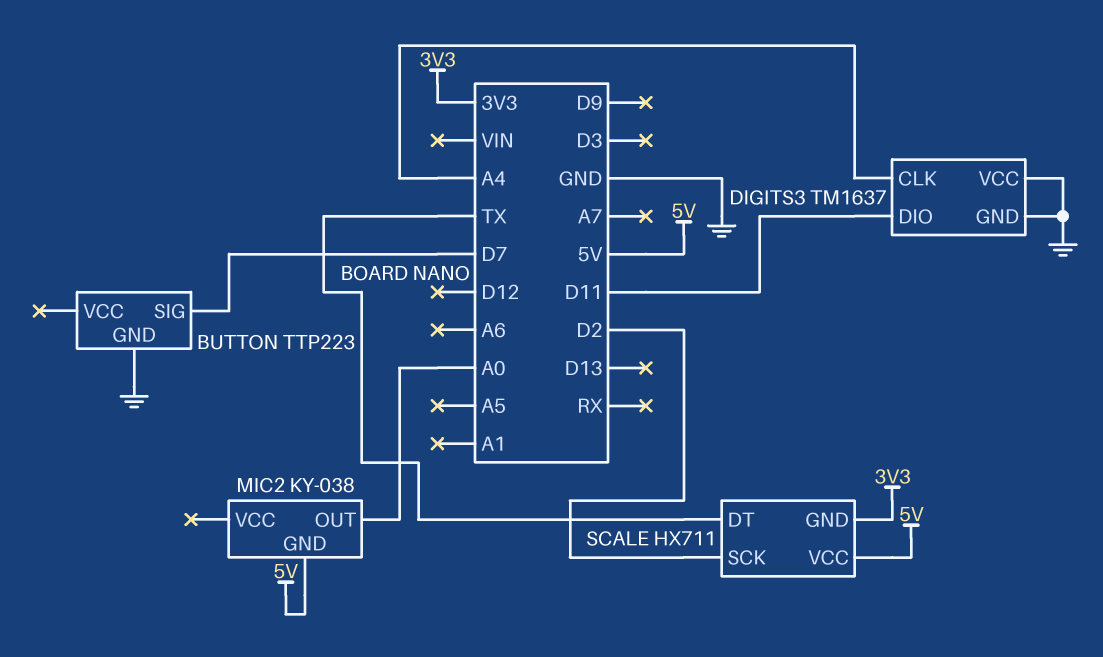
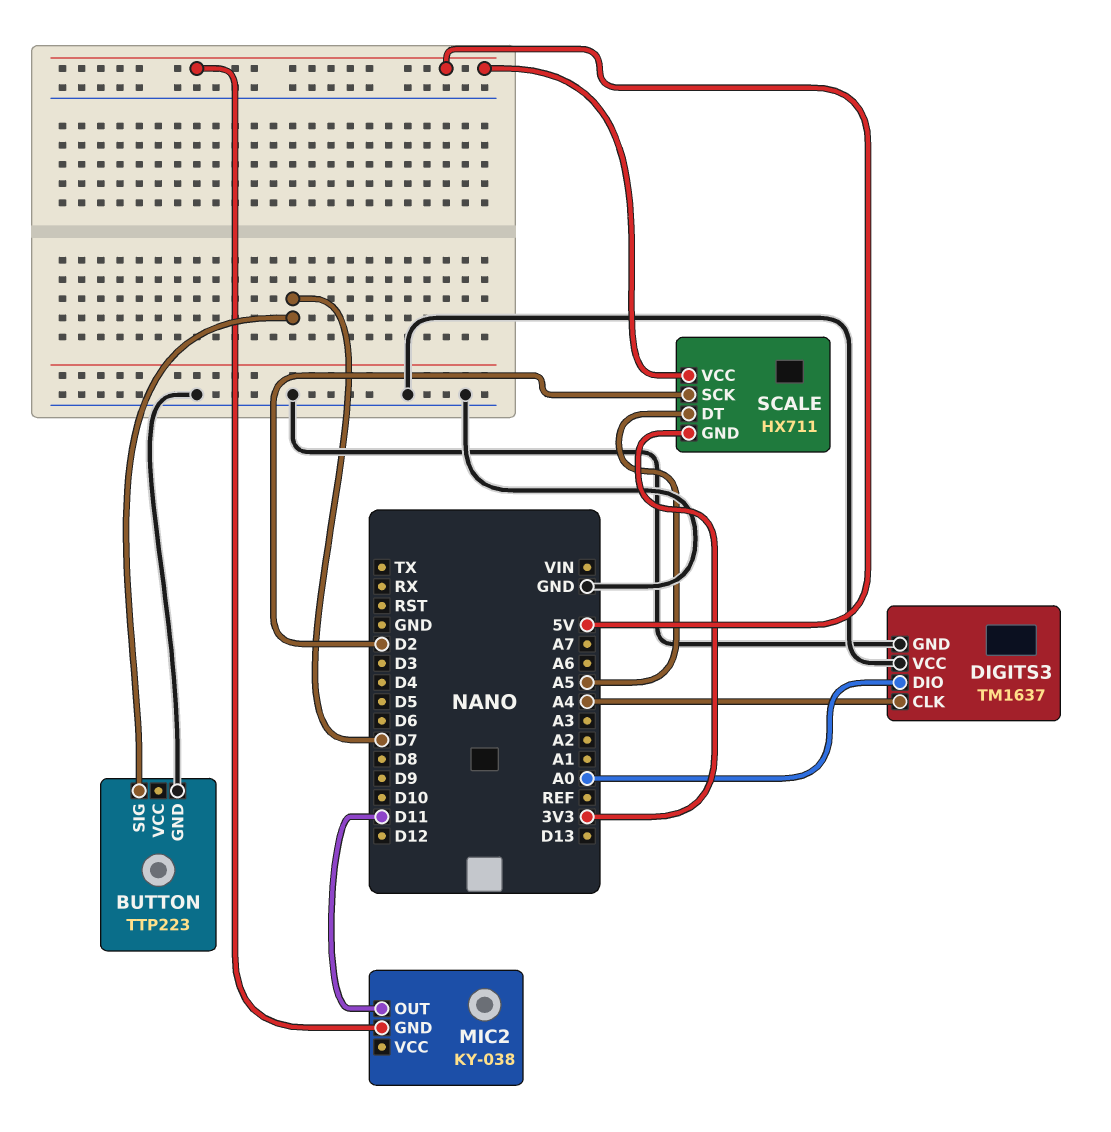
DIGITS3 pin DIO: D11 -> A0
MIC2 pin OUT: A0 -> D11
SCALE pin DT: TX -> A5

